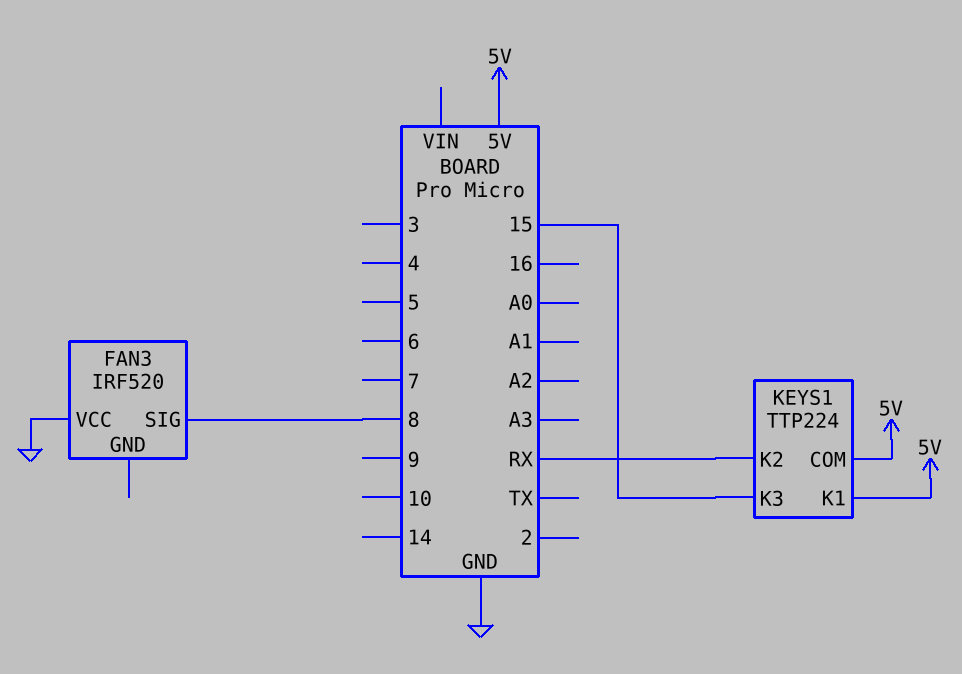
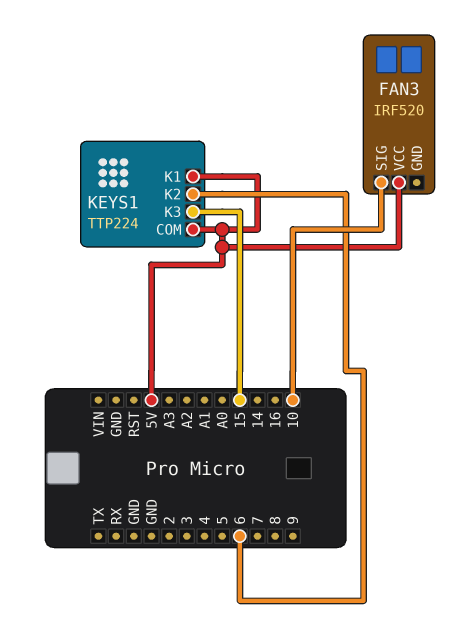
FAN3 pin SIG: 8 -> 10
FAN3 pin VCC: GND -> 5V
KEYS1 pin K2: RX -> 6

